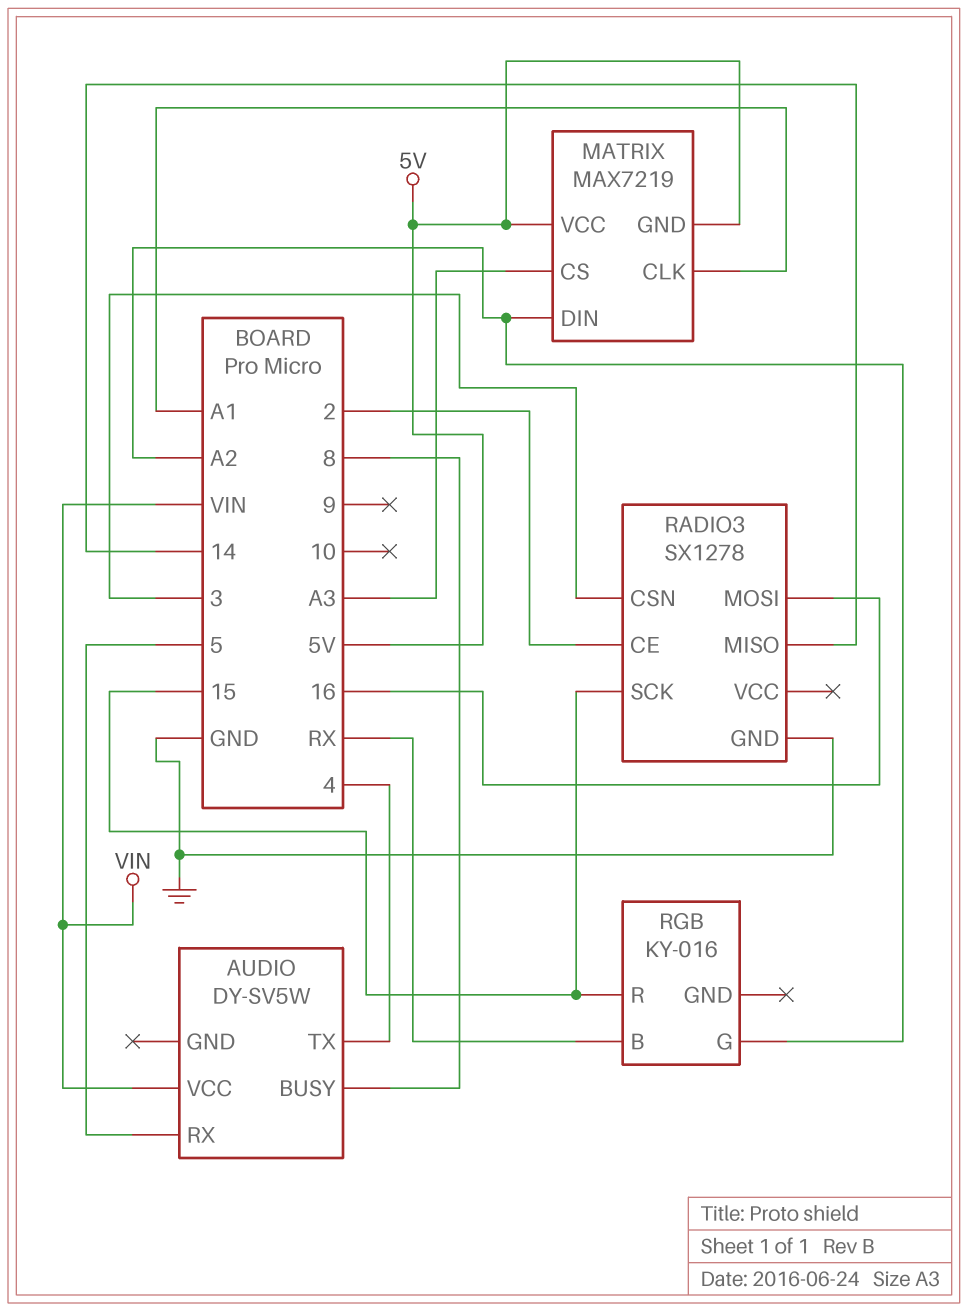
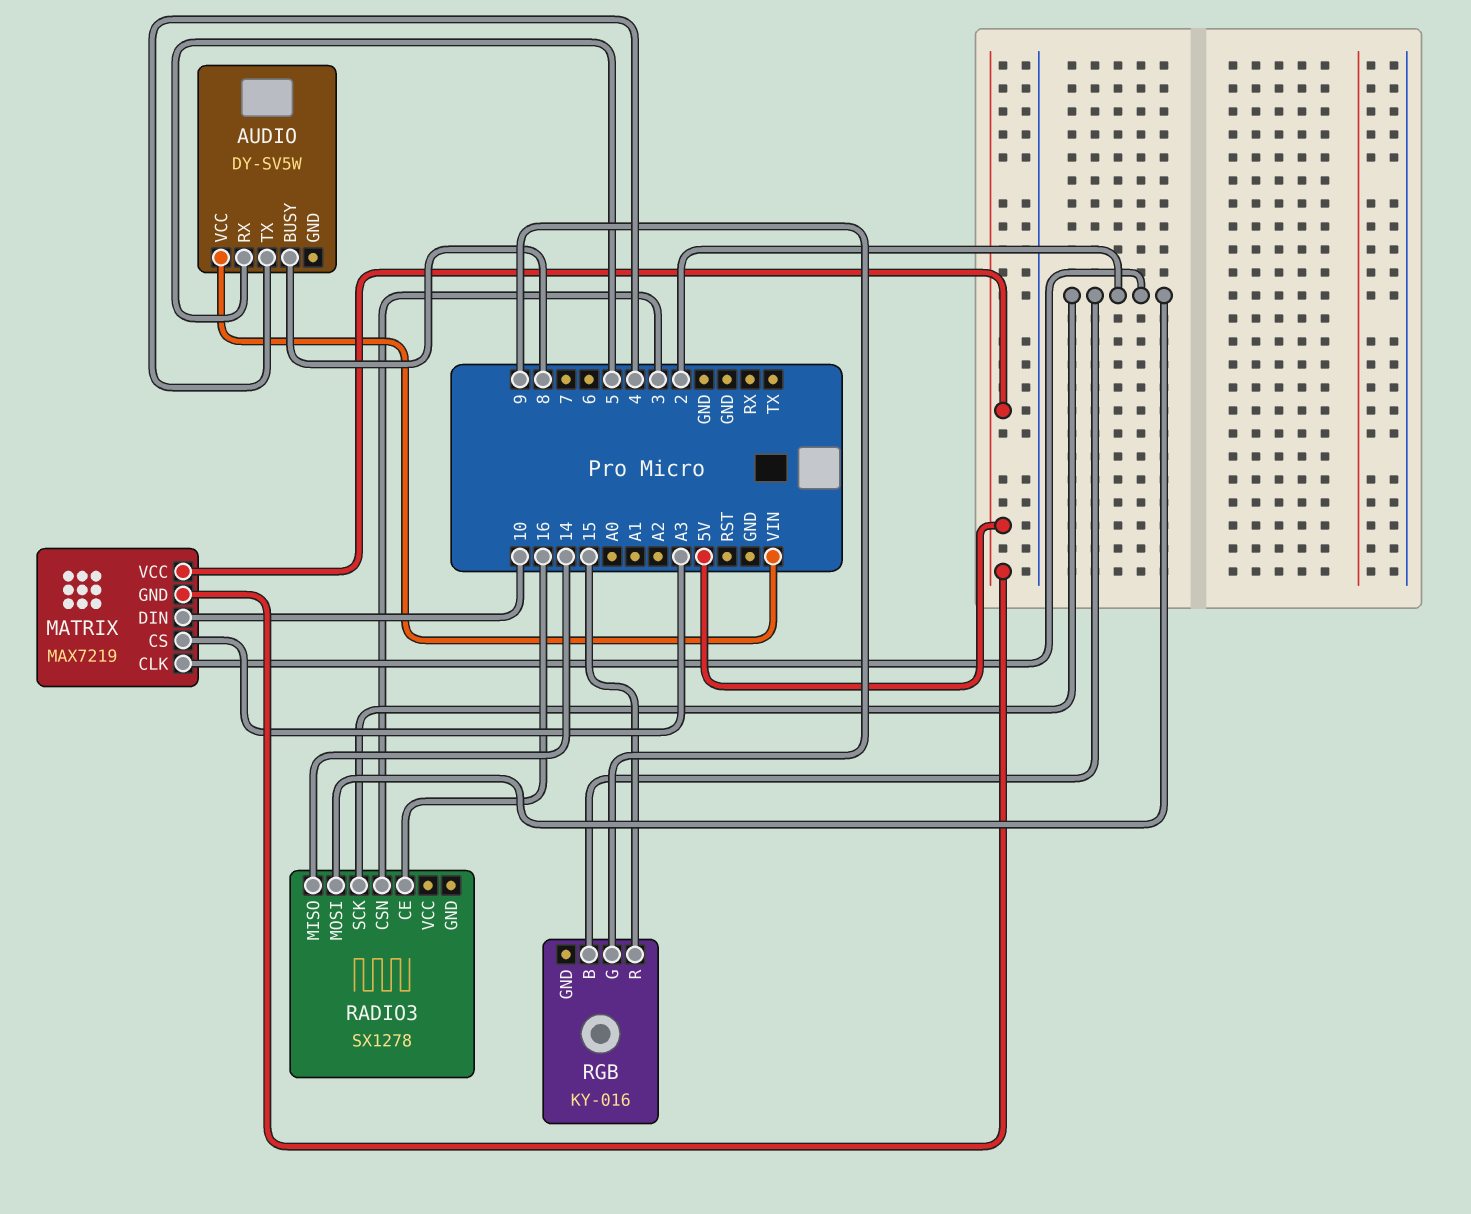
MATRIX pin CLK: A1 -> 2
MATRIX pin DIN: A2 -> 10
RADIO3 pin CE: 2 -> 16
RADIO3 pin GND: GND -> none
RADIO3 pin MOSI: 16 -> 2
RADIO3 pin SCK: 15 -> 2
RGB pin B: RX -> 2
RGB pin G: A2 -> 9

